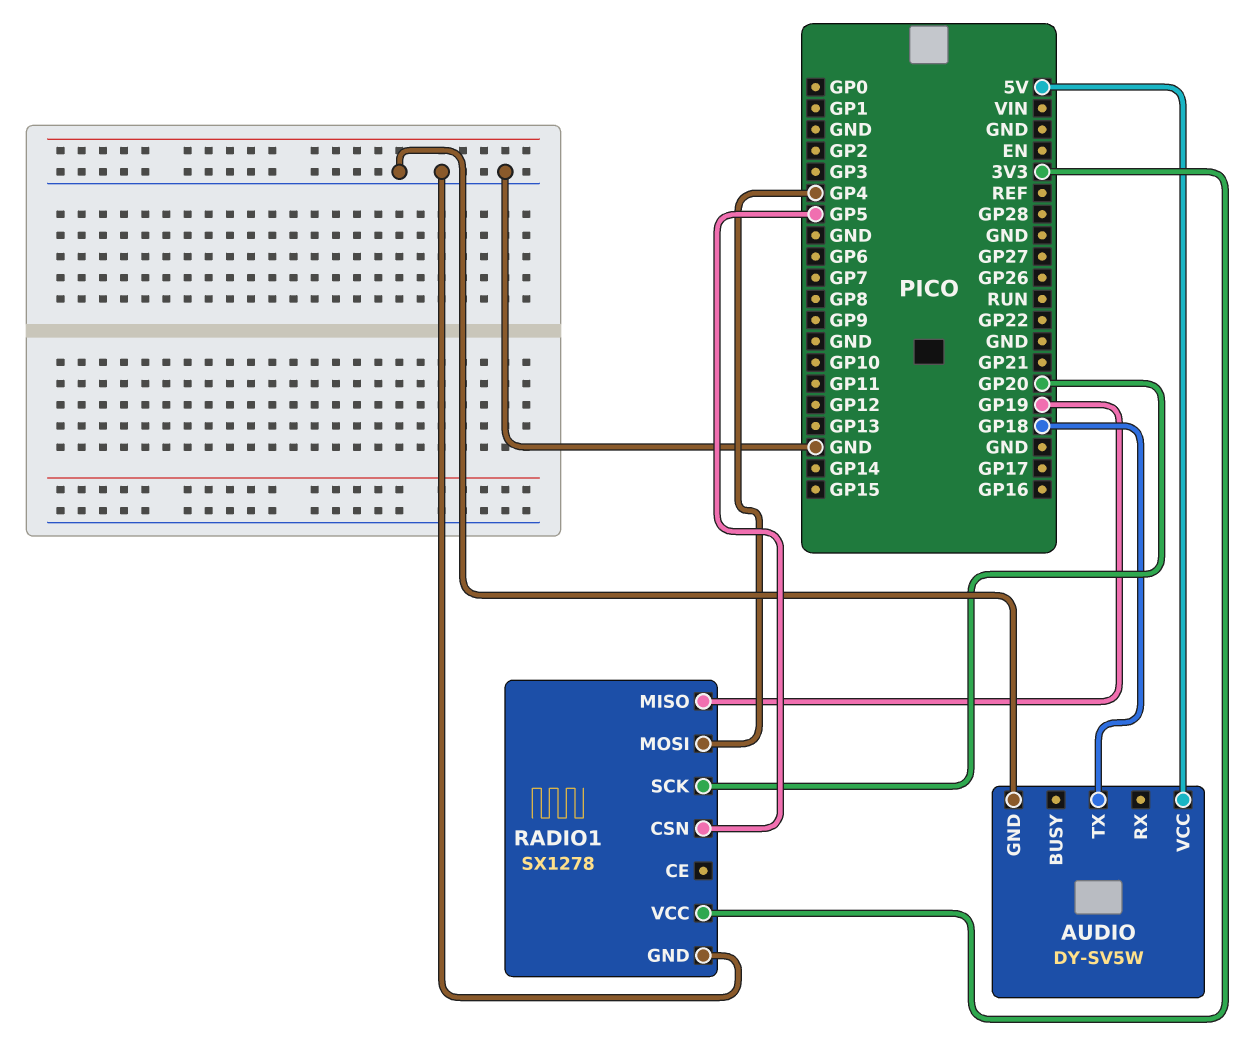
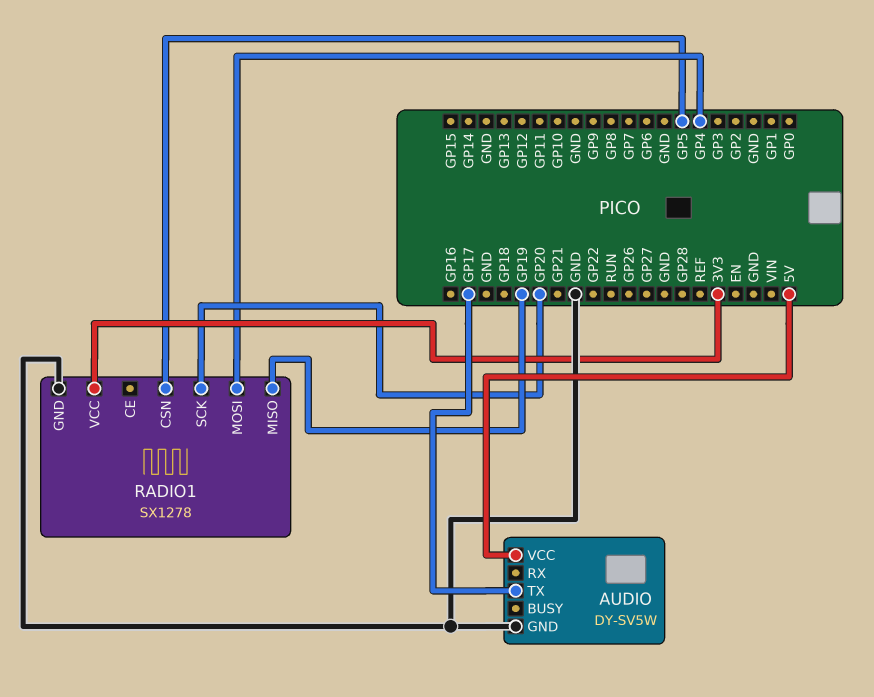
AUDIO pin TX: GP18 -> GP17

